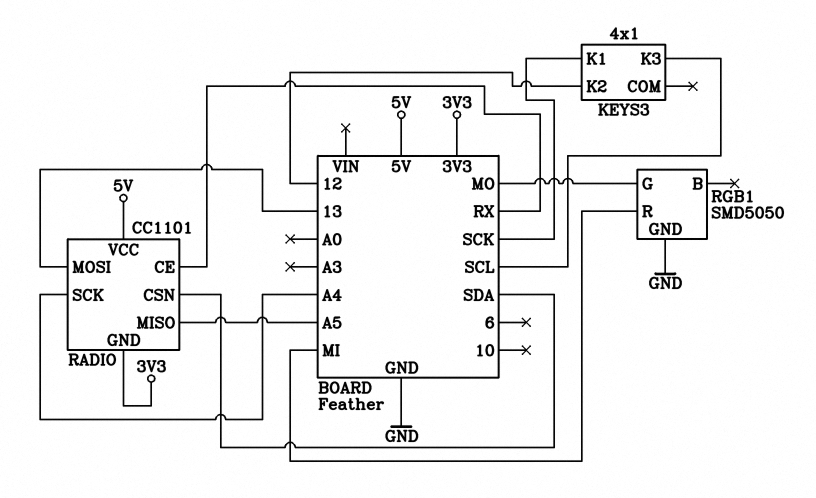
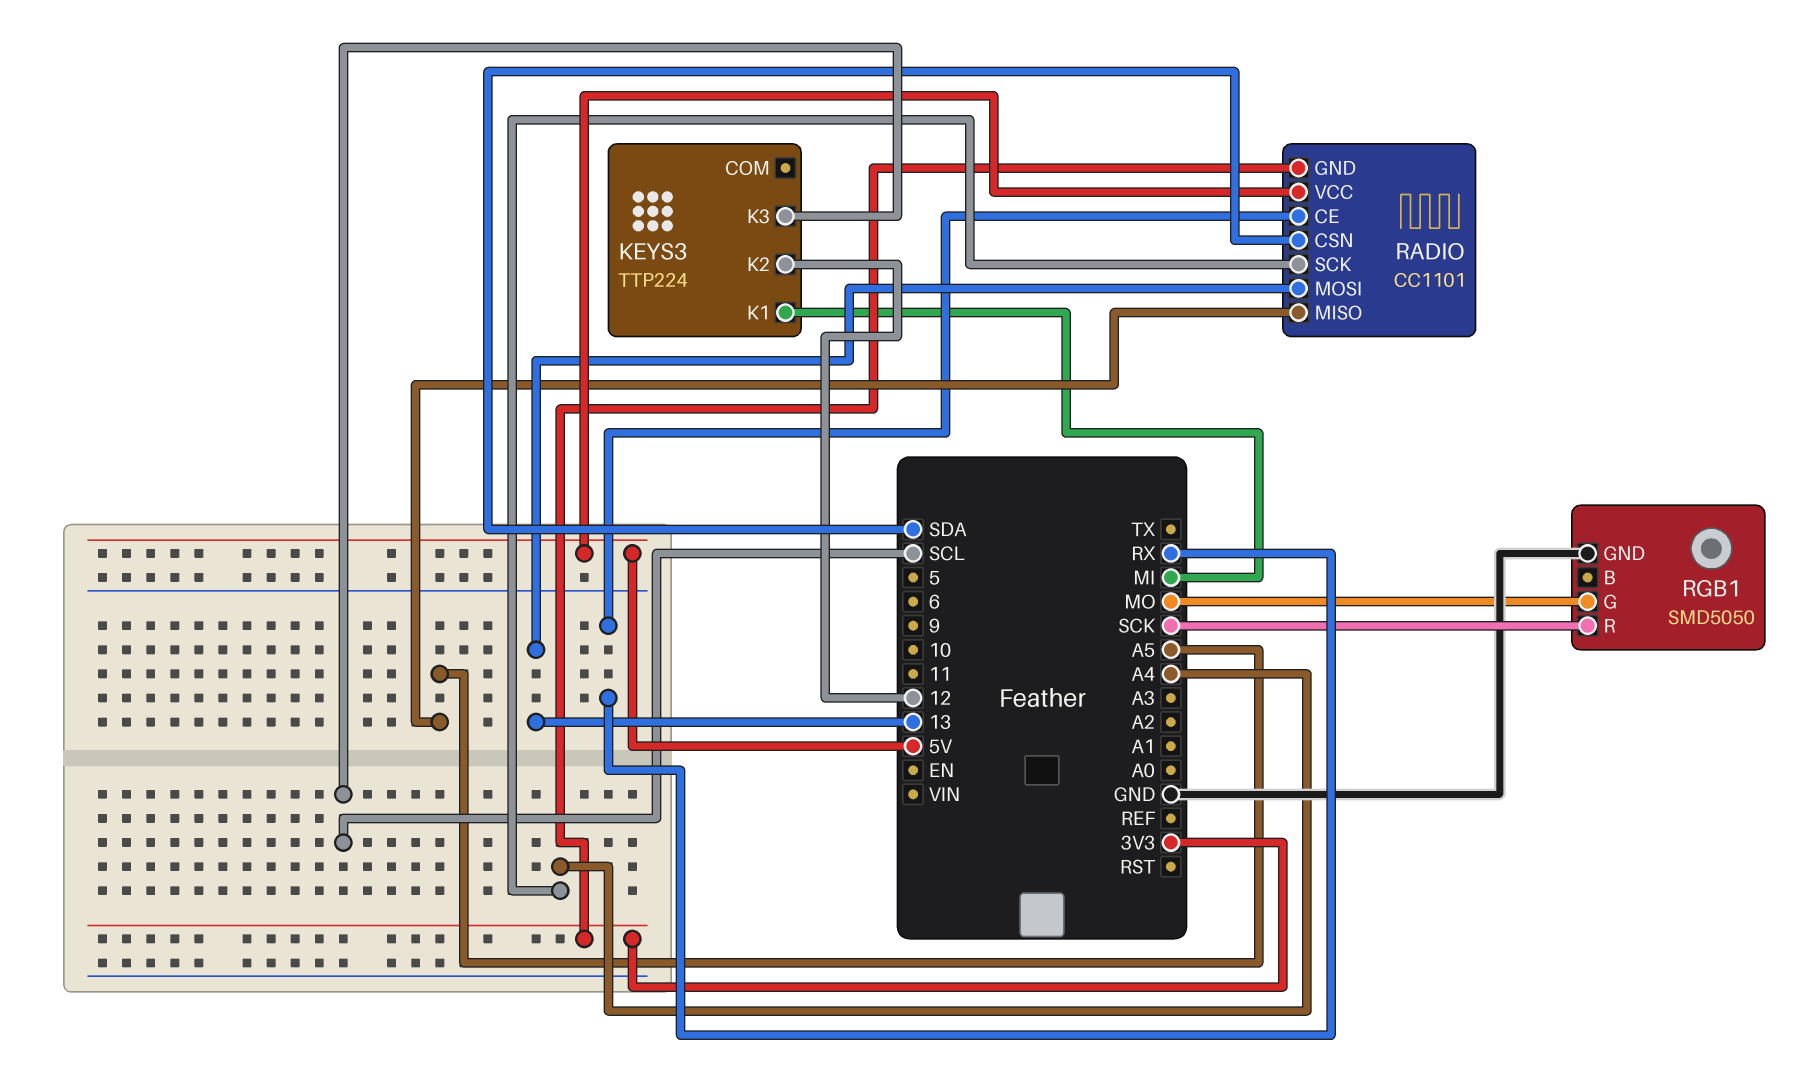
KEYS3: 4x1 -> TTP224
KEYS3 pin K1: SCK -> MI
RGB1 pin R: MI -> SCK

